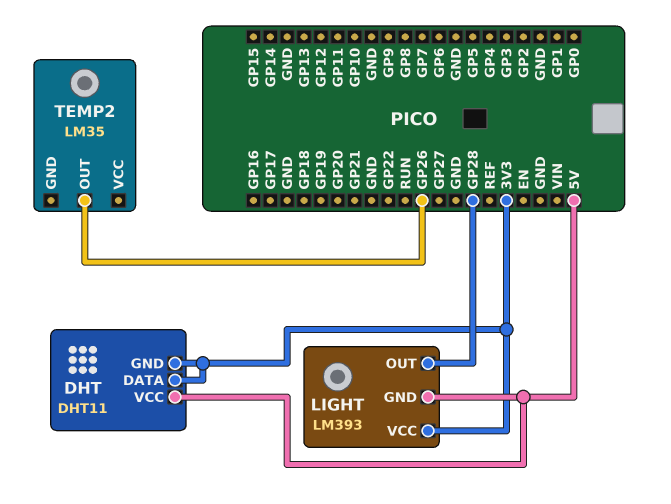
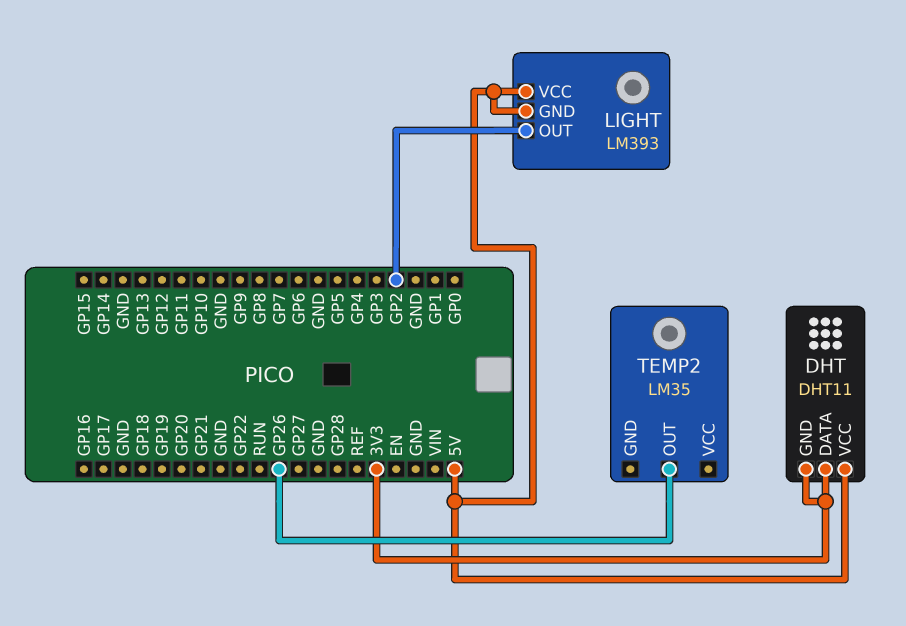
LIGHT pin OUT: GP28 -> GP2
LIGHT pin VCC: 3V3 -> 5V

